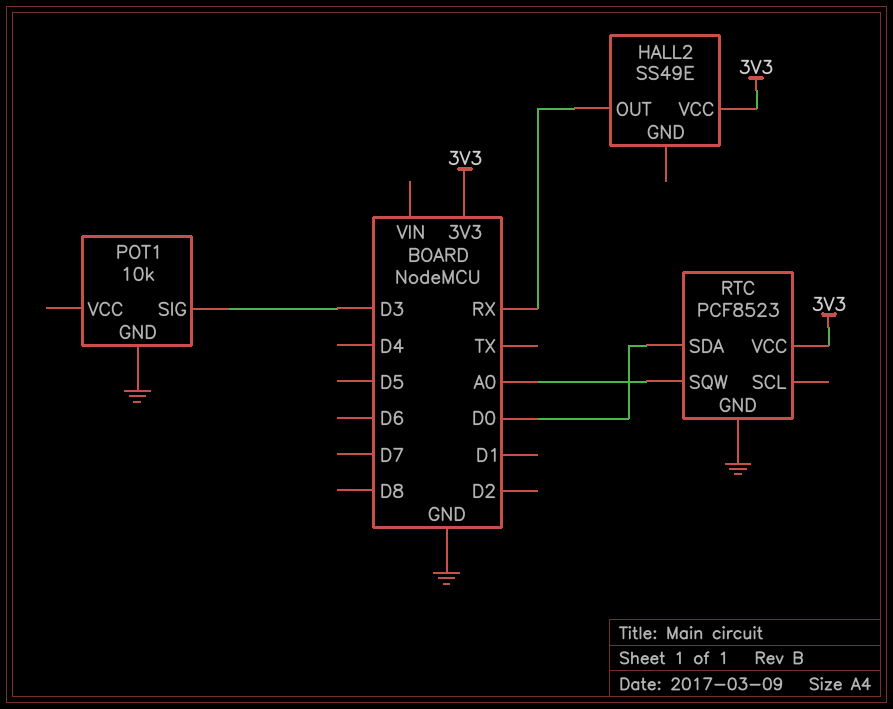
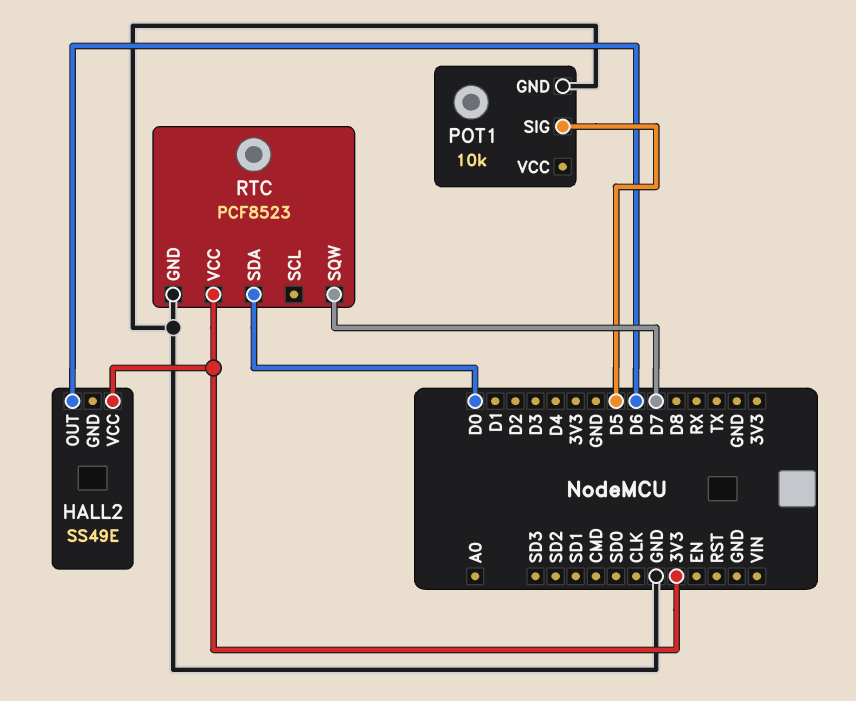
HALL2 pin OUT: RX -> D6
POT1 pin SIG: D3 -> D5
RTC pin SQW: A0 -> D7

